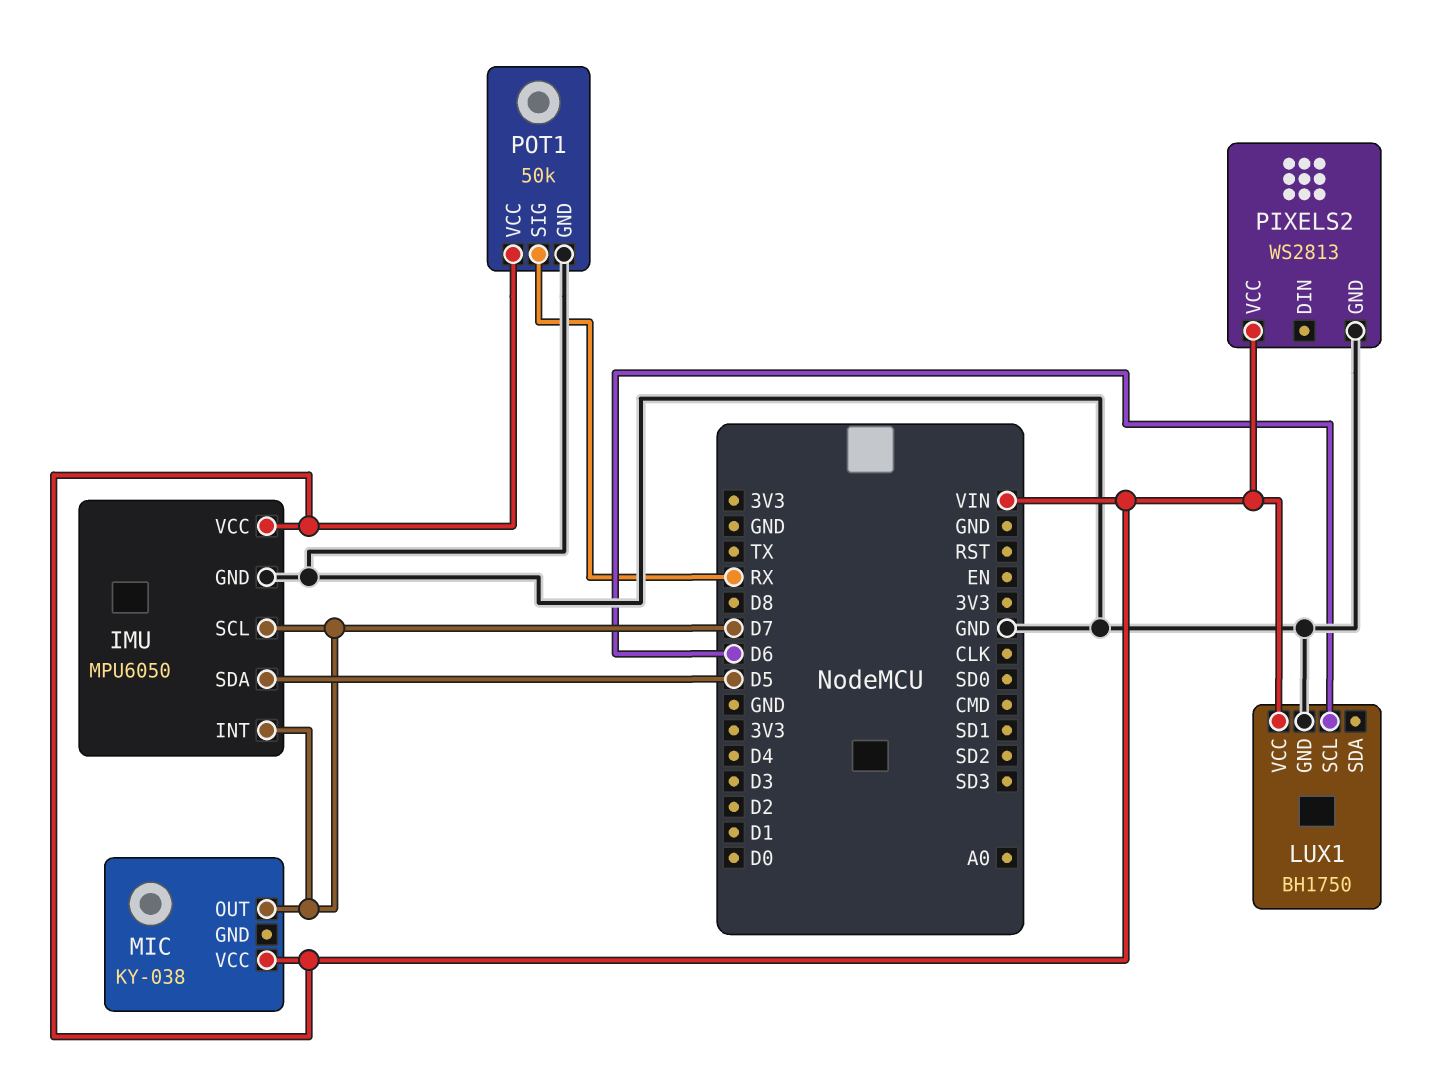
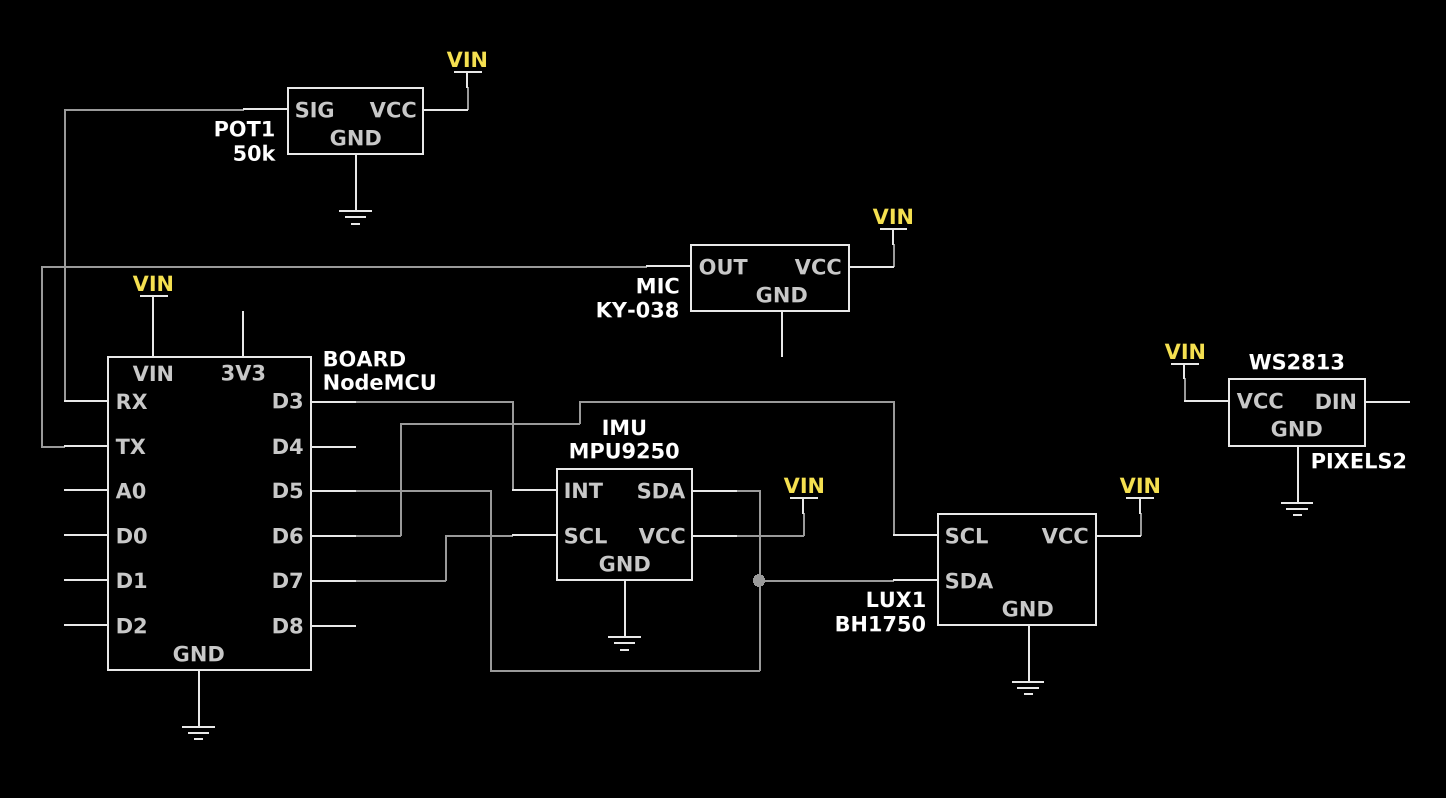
IMU: MPU6050 -> MPU9250
IMU pin INT: D7 -> D3
LUX1 pin SDA: none -> D5
MIC pin OUT: D7 -> TX

